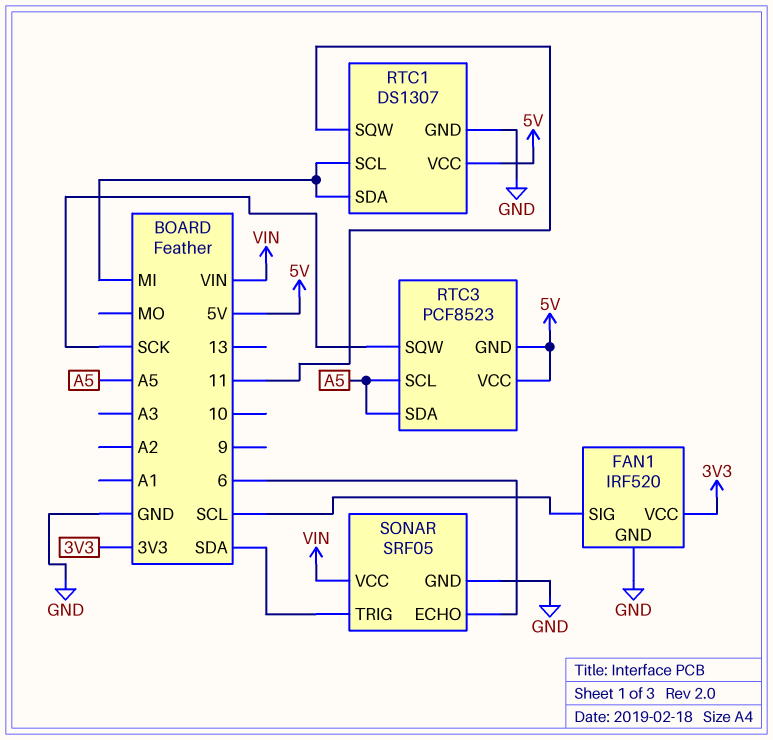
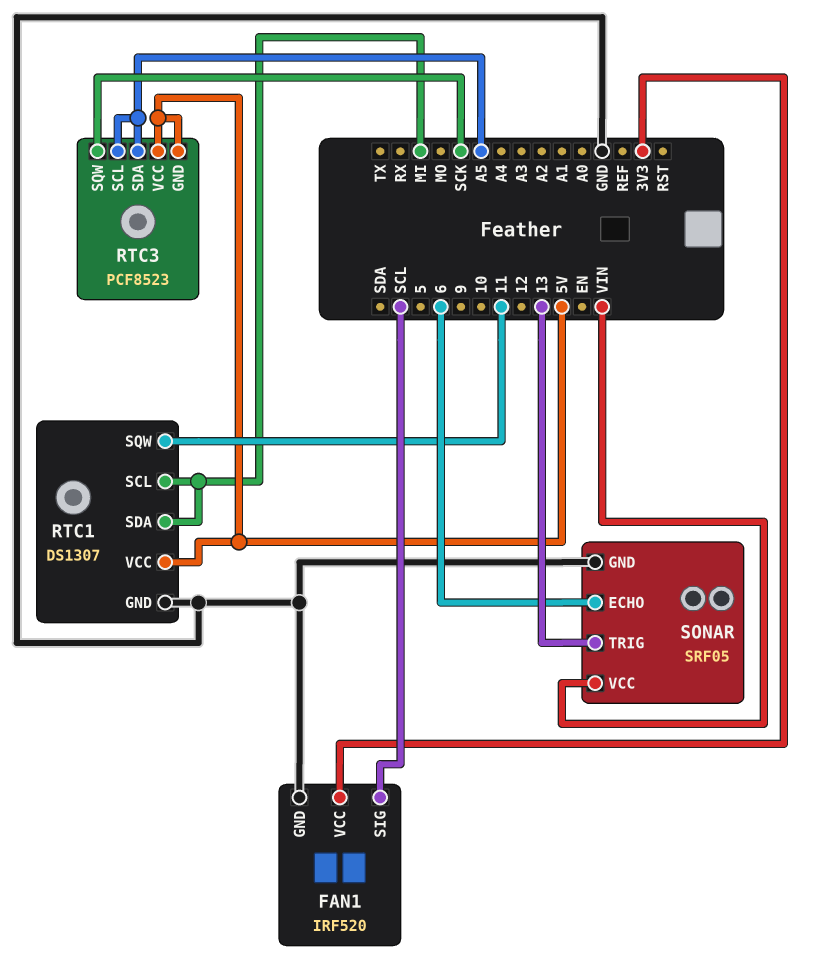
SONAR pin TRIG: SDA -> 13

